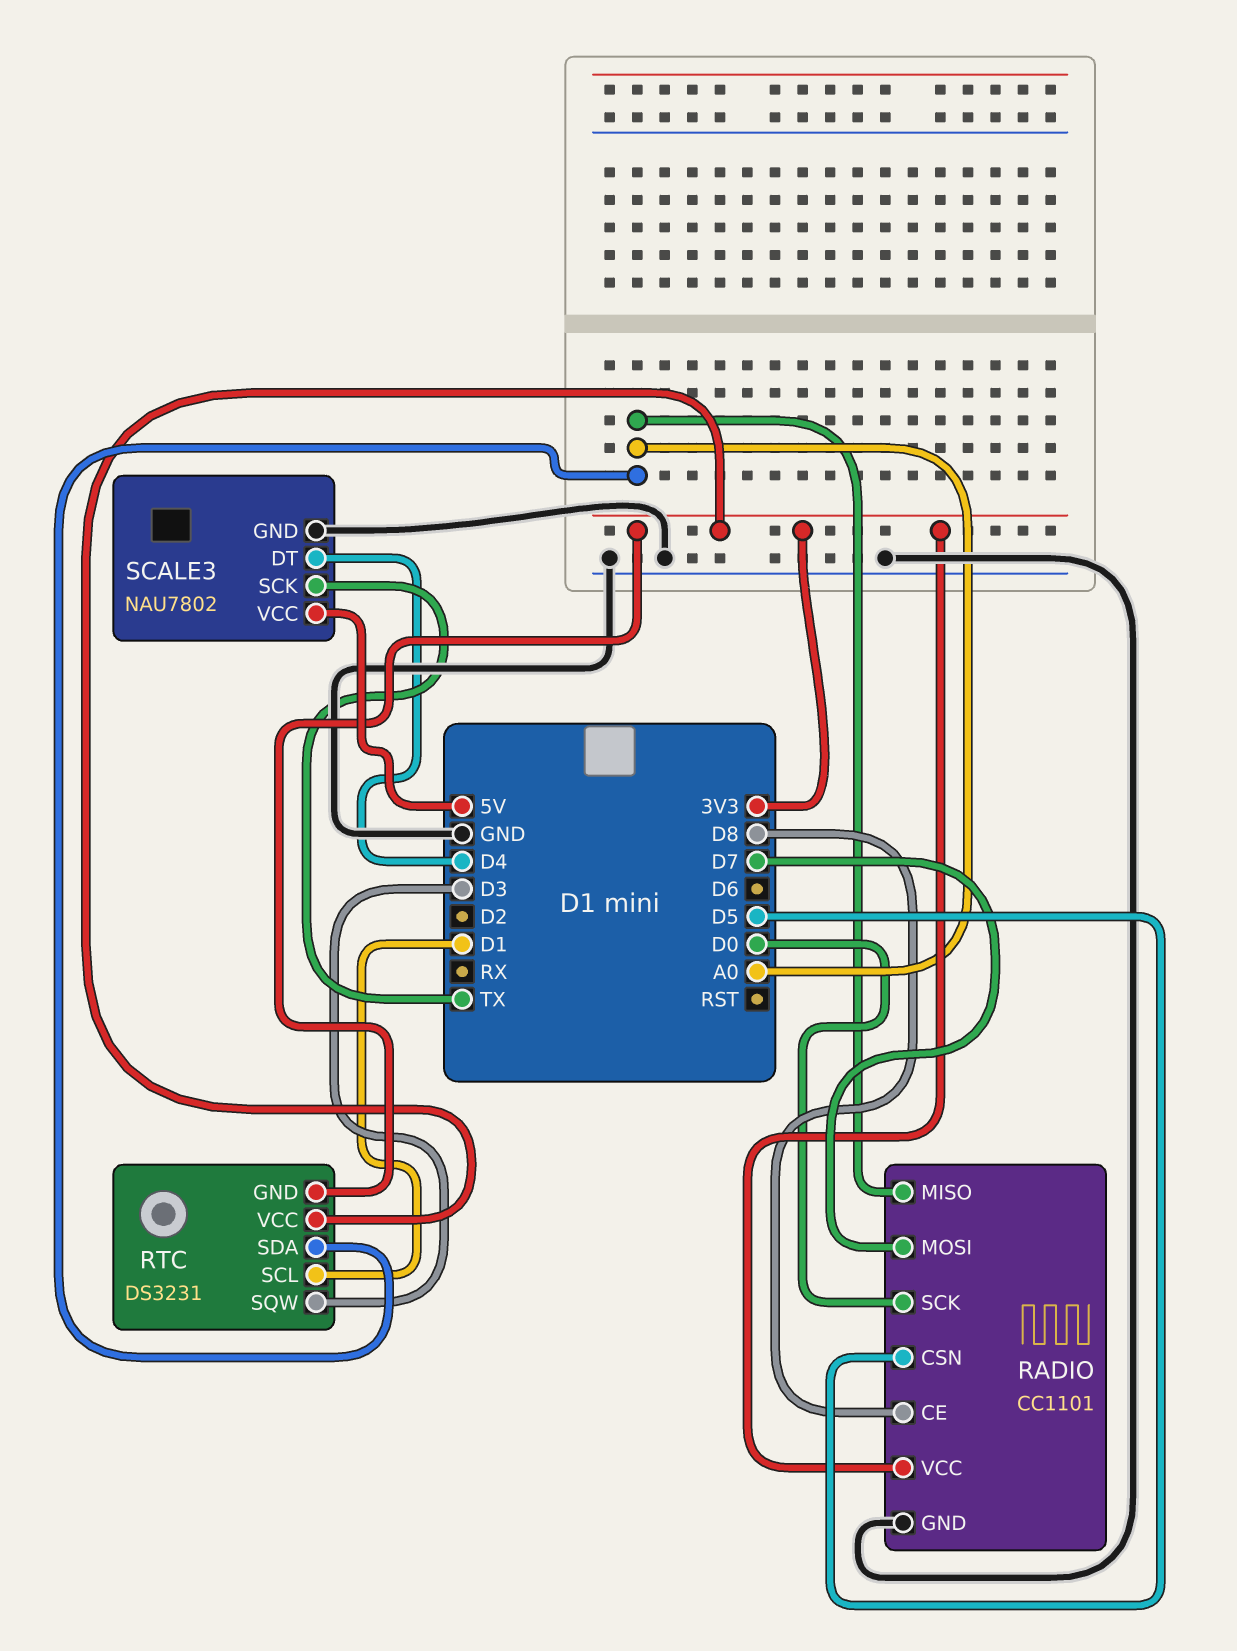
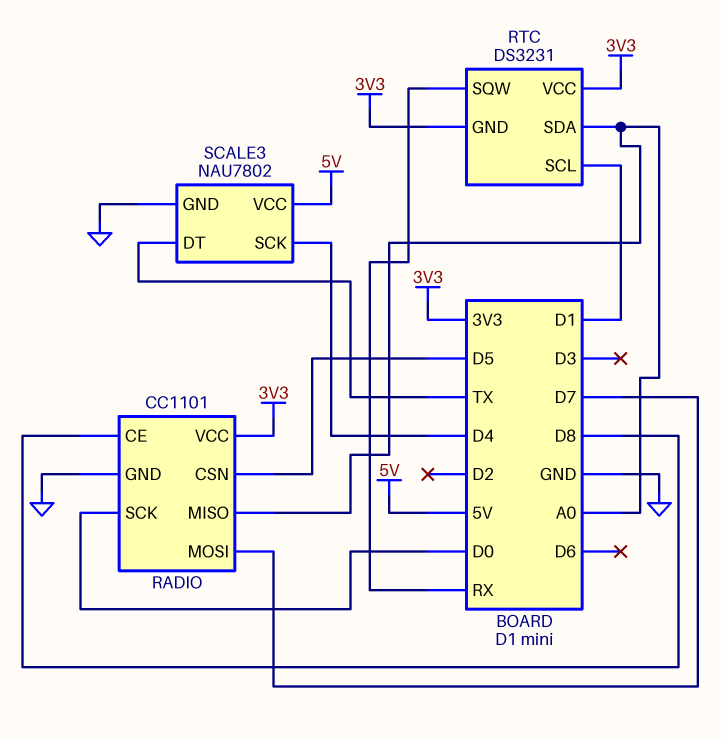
RTC pin SQW: D3 -> RX
SCALE3 pin DT: D4 -> TX
SCALE3 pin SCK: TX -> D4

